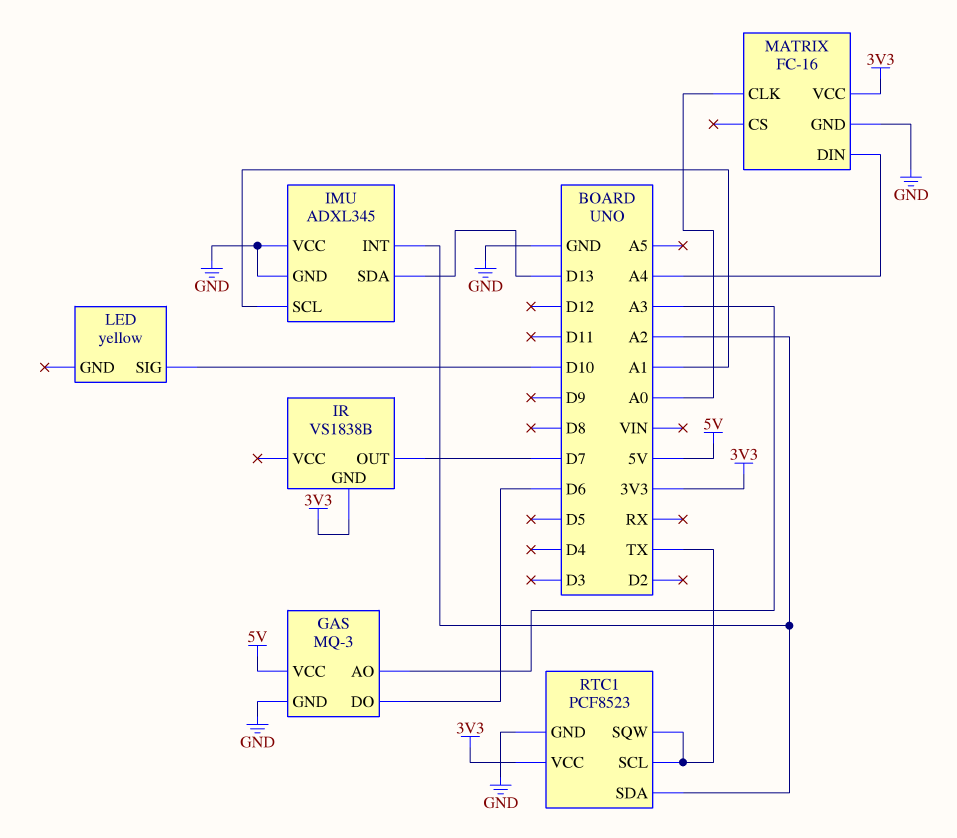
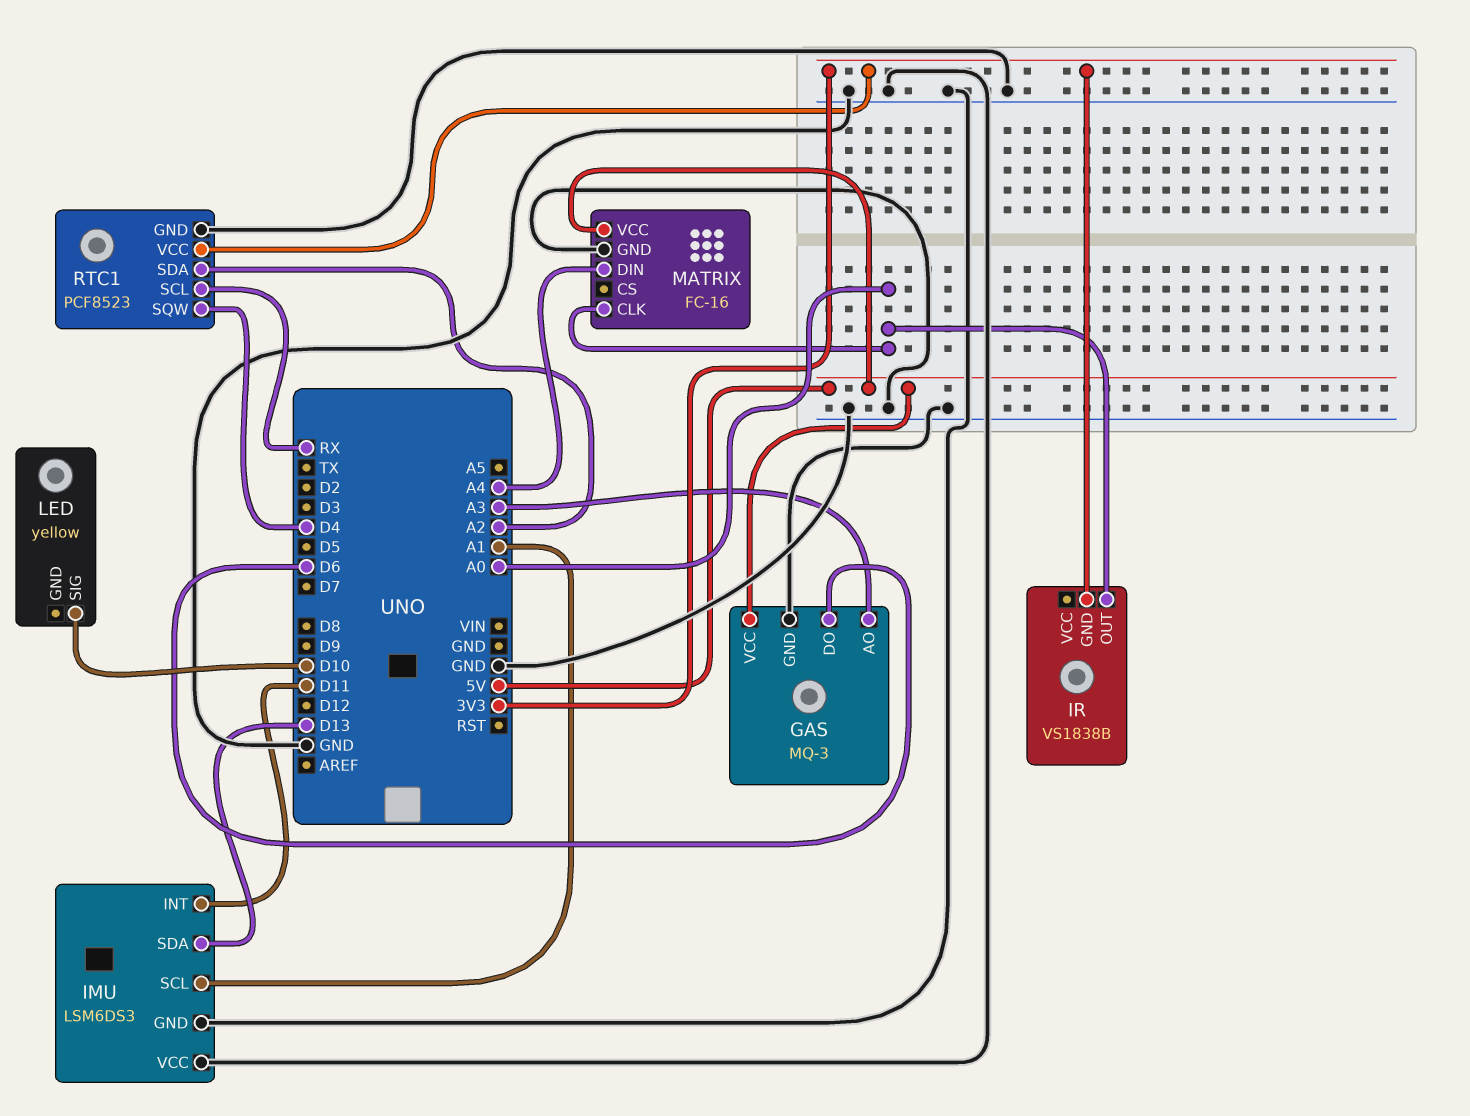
IMU: ADXL345 -> LSM6DS3
IMU pin INT: A2 -> D11
IR pin OUT: D7 -> A0
MATRIX pin VCC: 3V3 -> 5V
RTC1 pin SCL: TX -> RX
RTC1 pin SQW: TX -> D4

